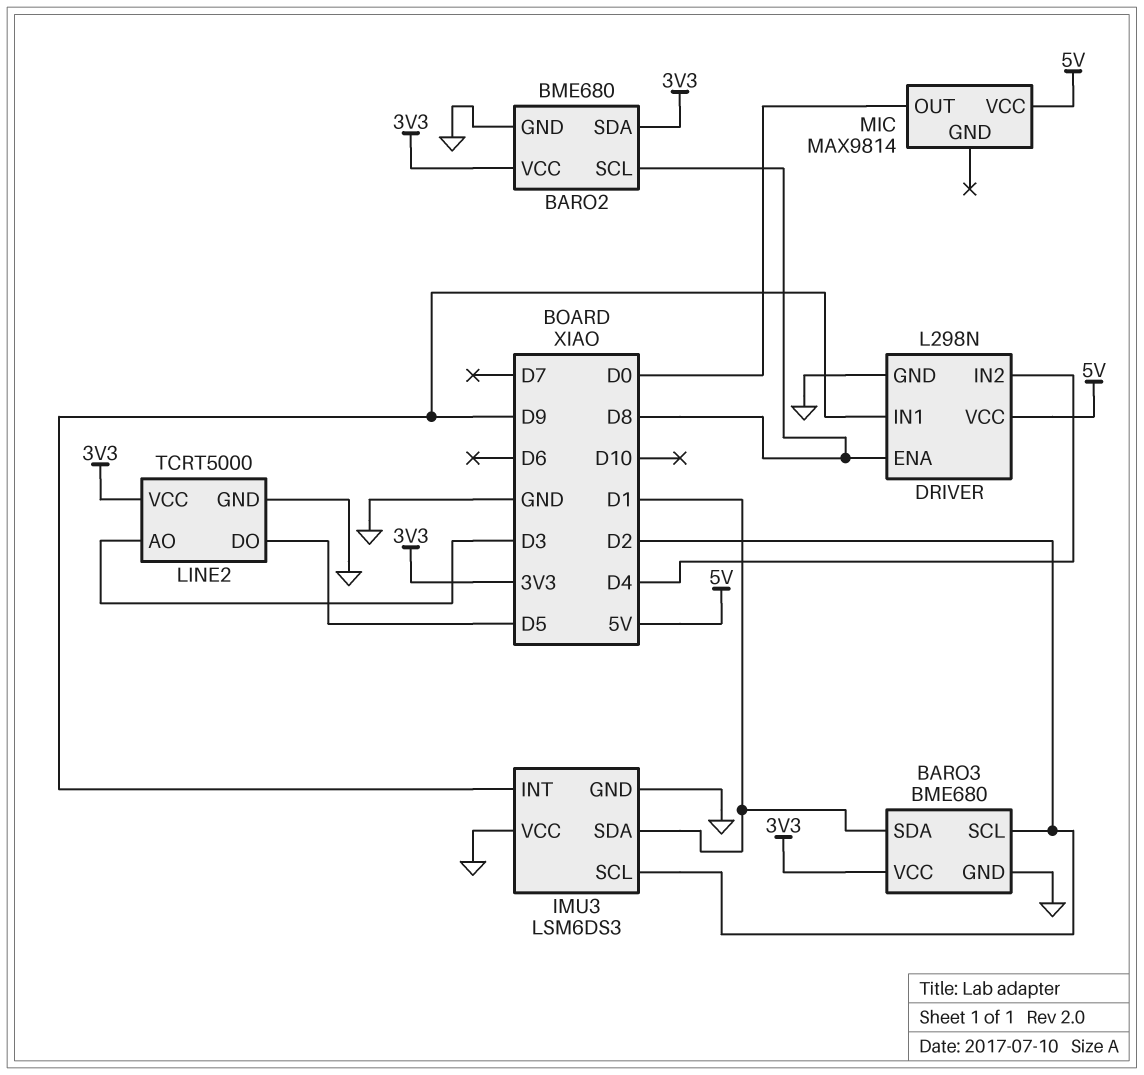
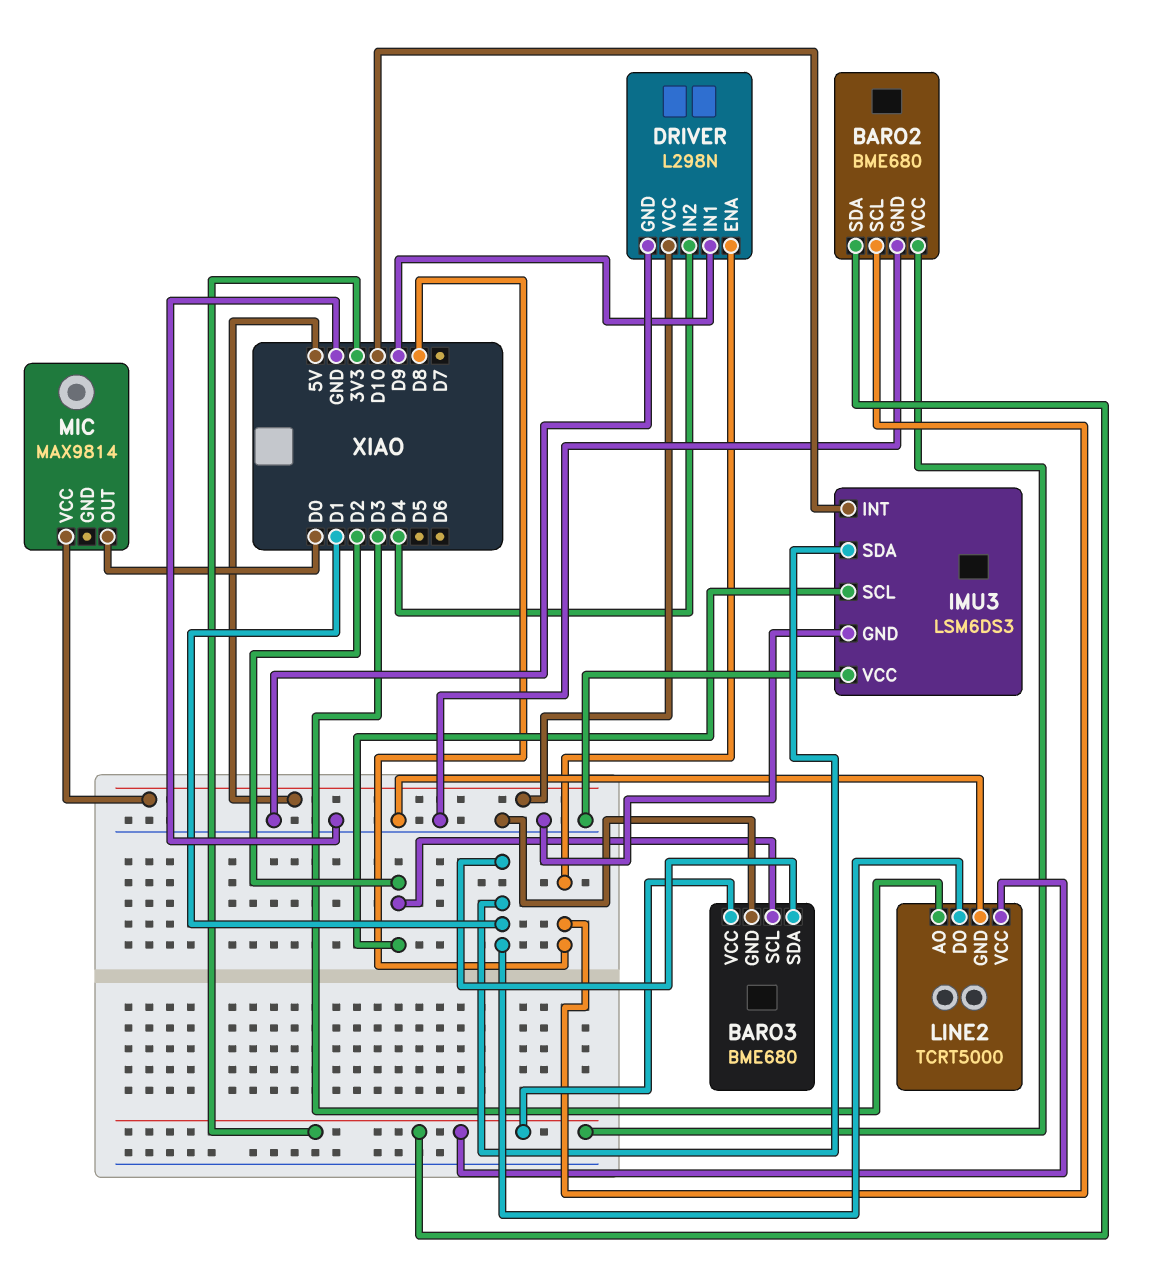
IMU3 pin INT: D9 -> D10
LINE2 pin DO: D5 -> D1

